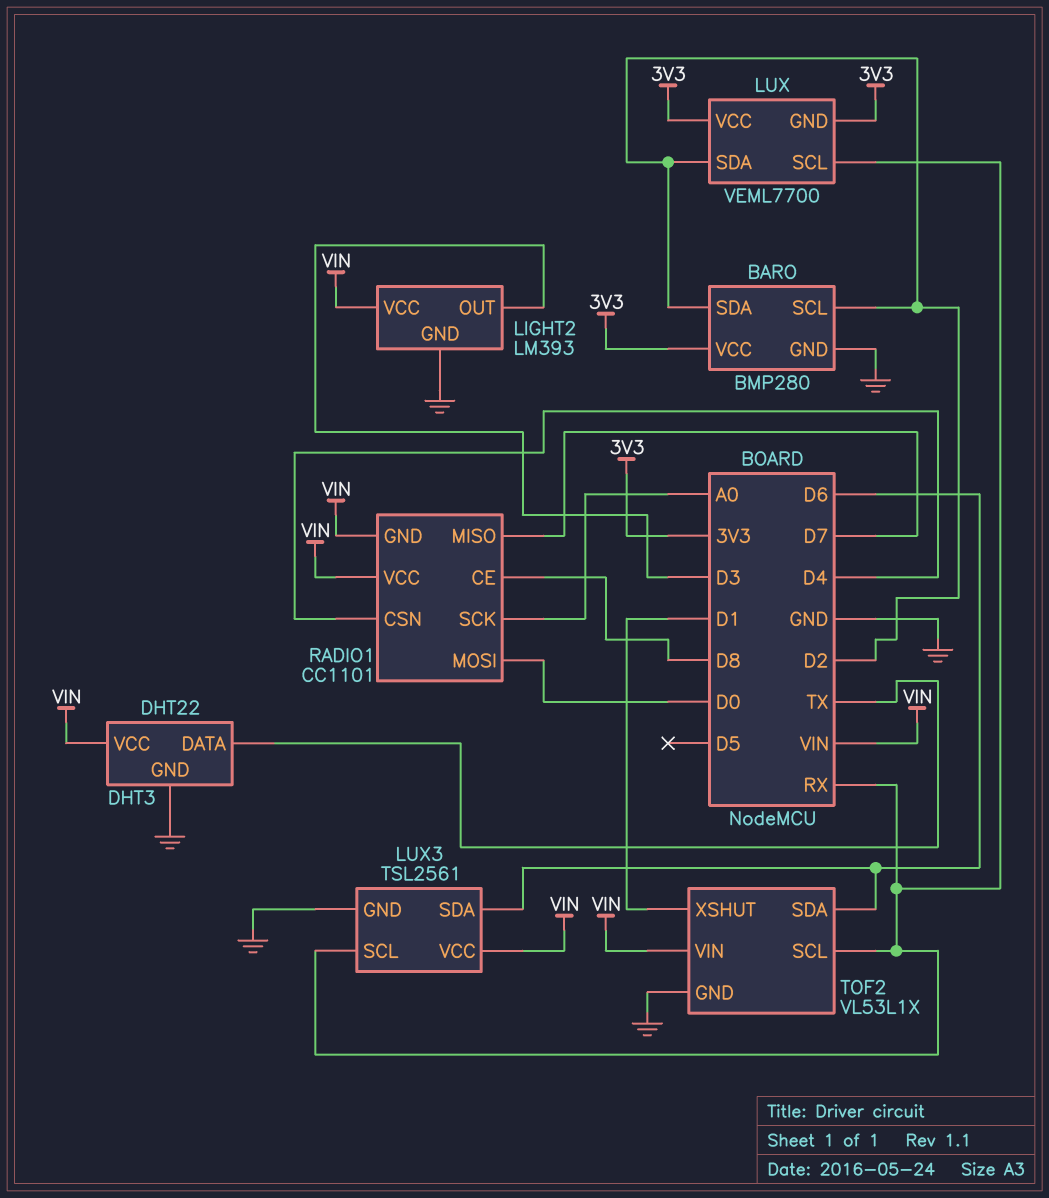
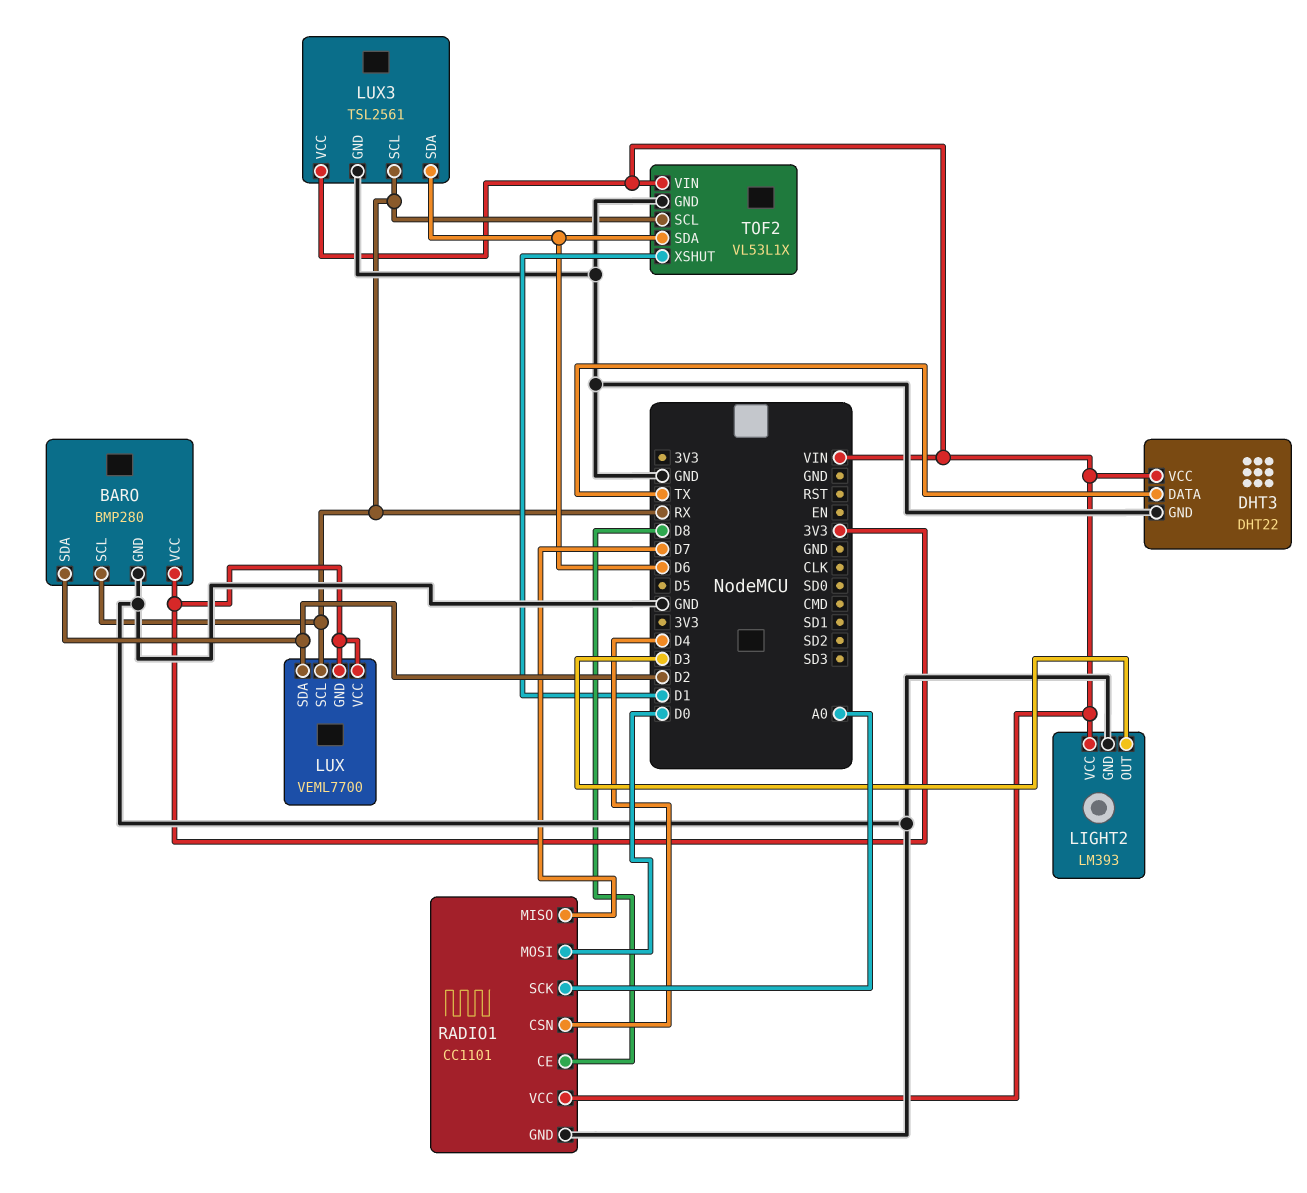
BARO pin SCL: D2 -> RX
RADIO1 pin GND: VIN -> GND

